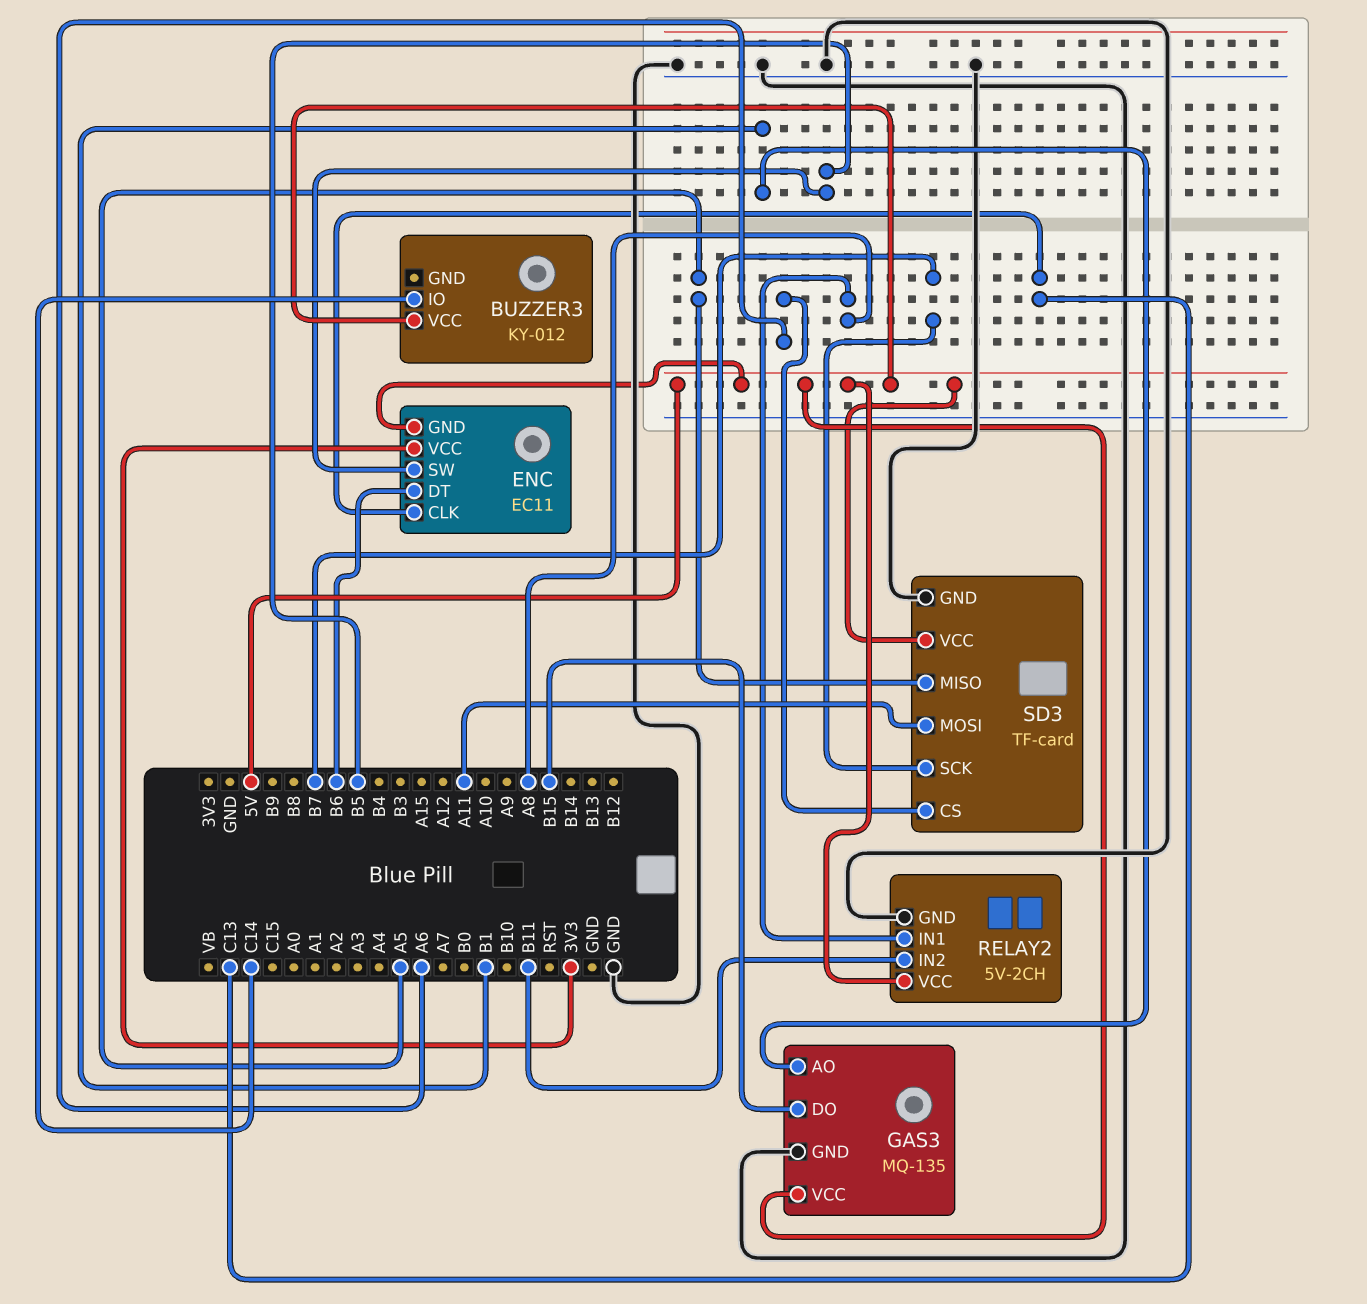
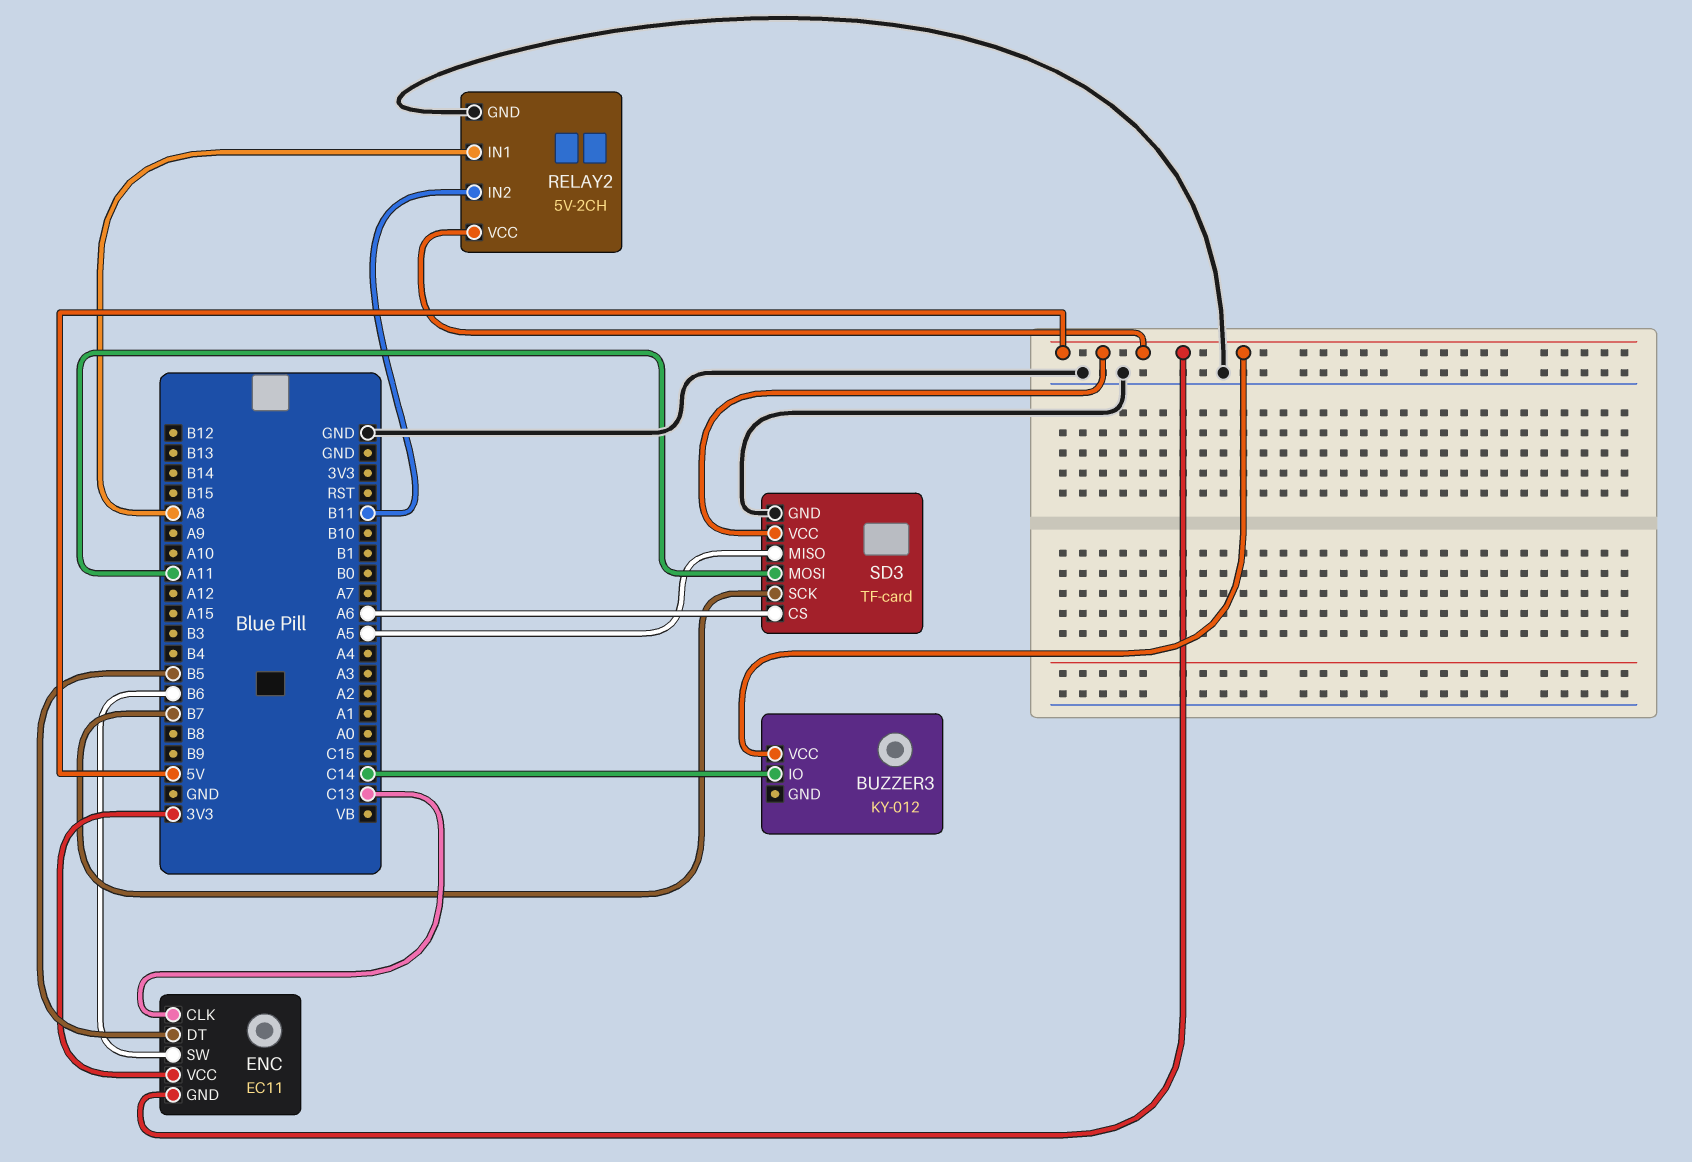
ENC pin DT: B6 -> B5
ENC pin SW: B5 -> B6
GAS3: MQ-135 -> none
GAS3 pin AO: B1 -> none
GAS3 pin DO: B15 -> none
GAS3 pin GND: GND -> none
GAS3 pin VCC: 5V -> none

